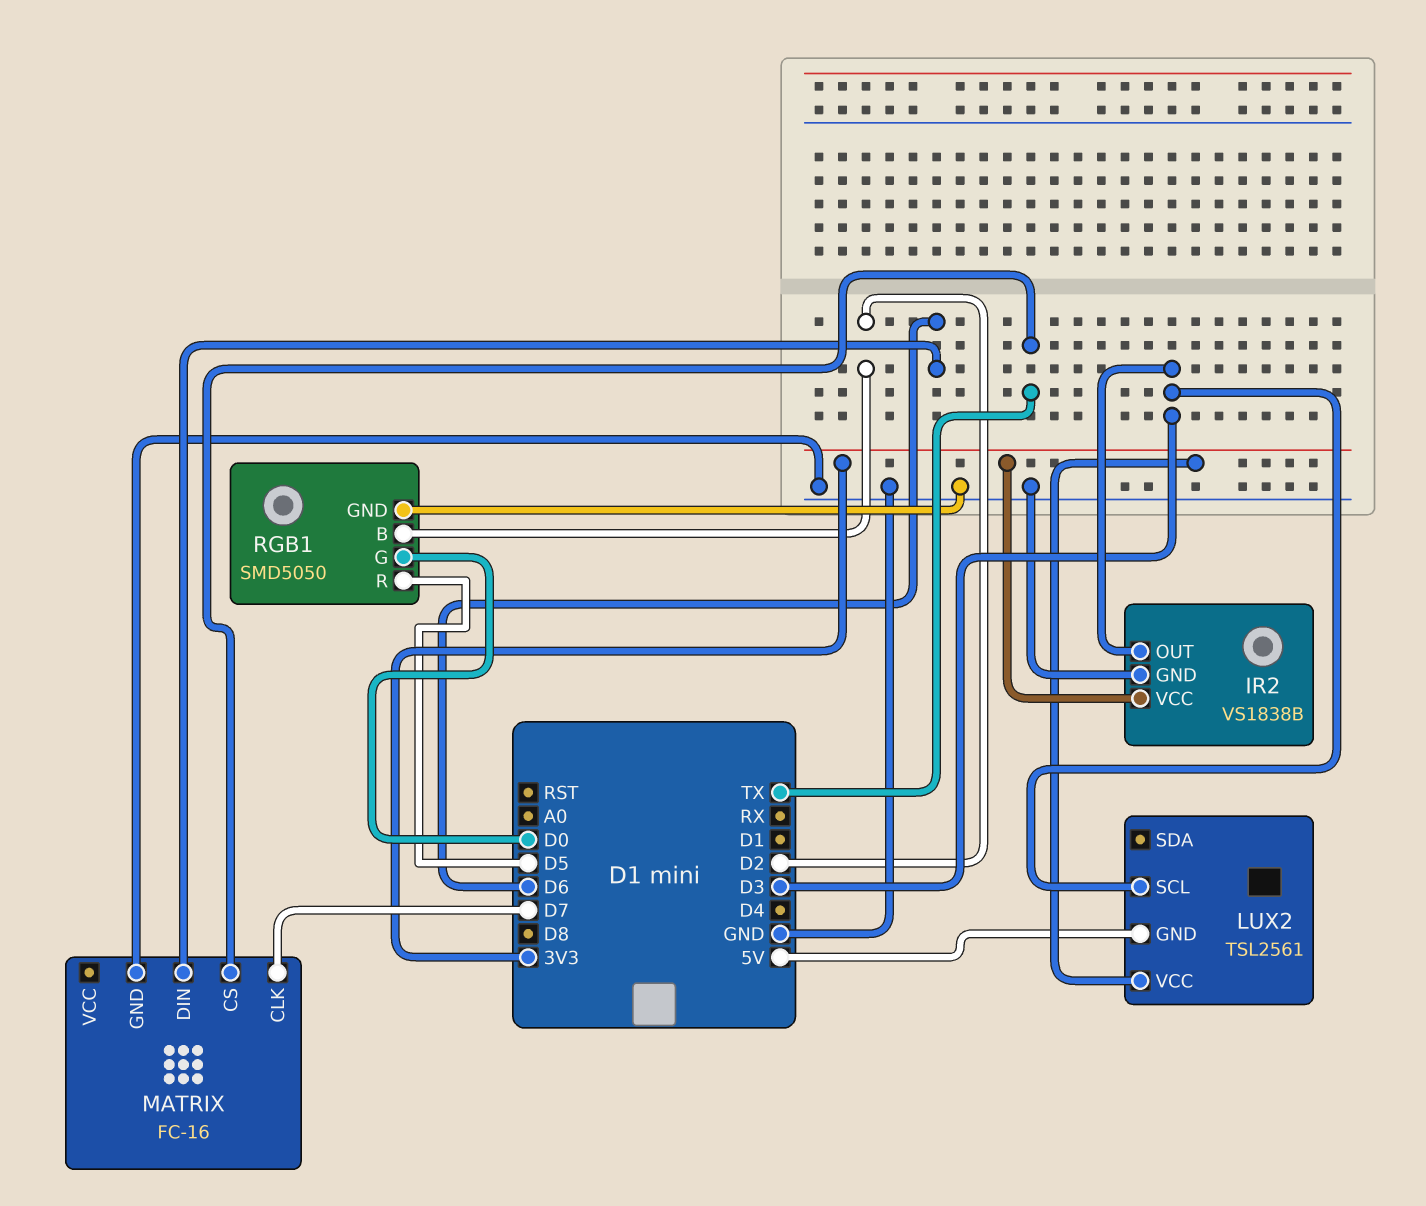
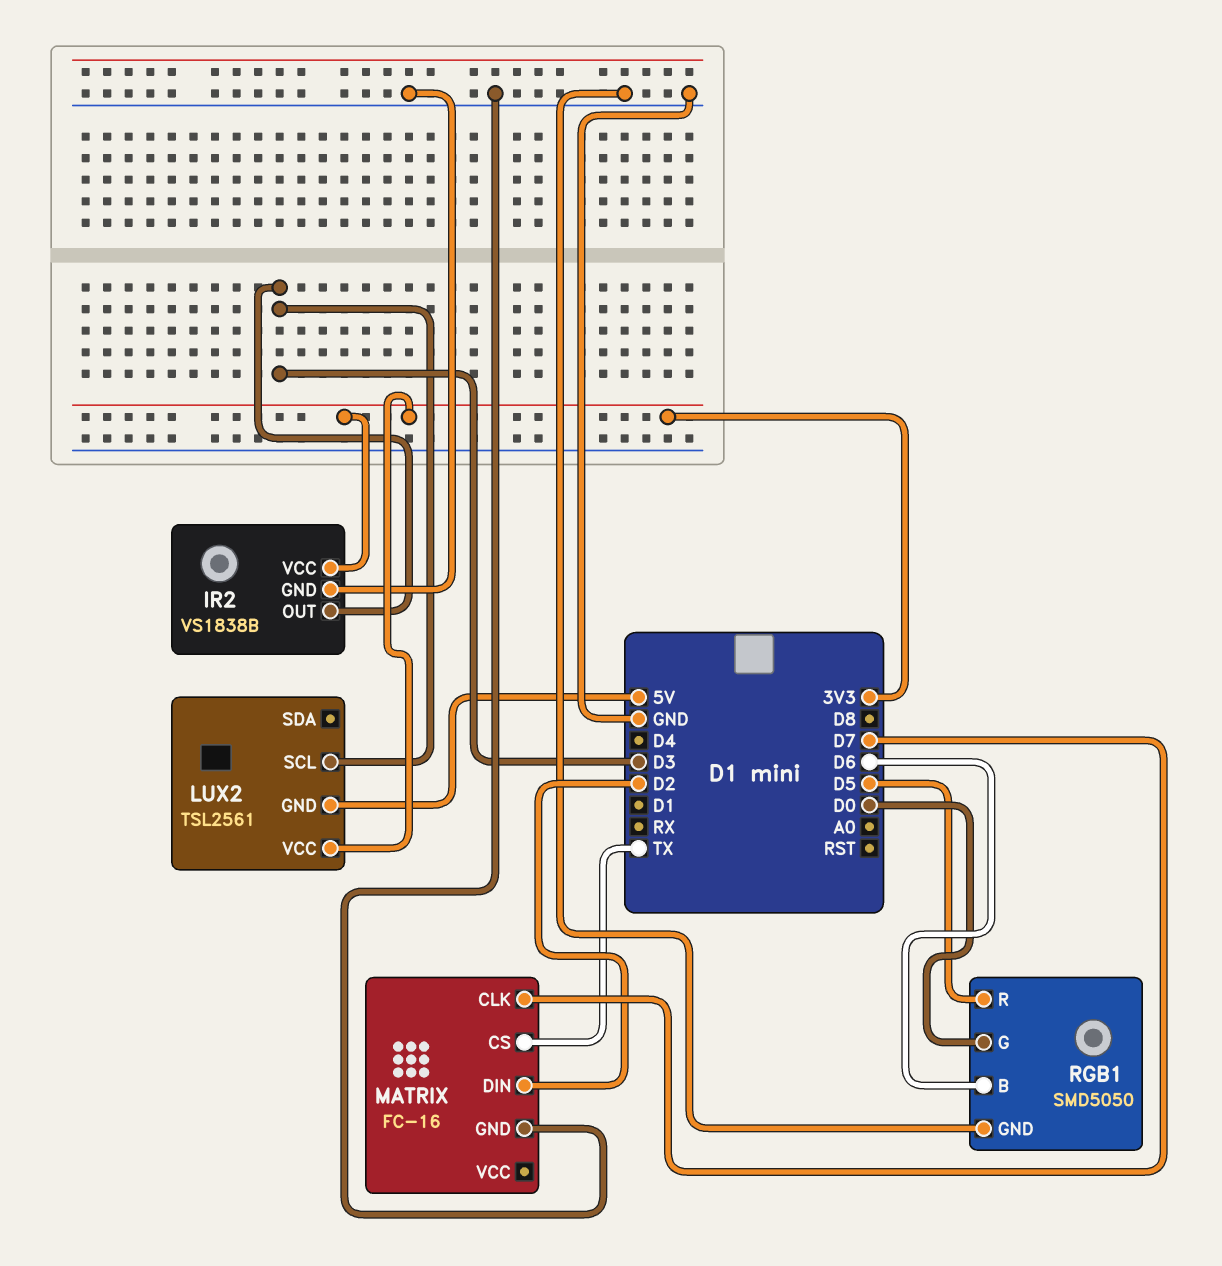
MATRIX pin DIN: D6 -> D2
RGB1 pin B: D2 -> D6

